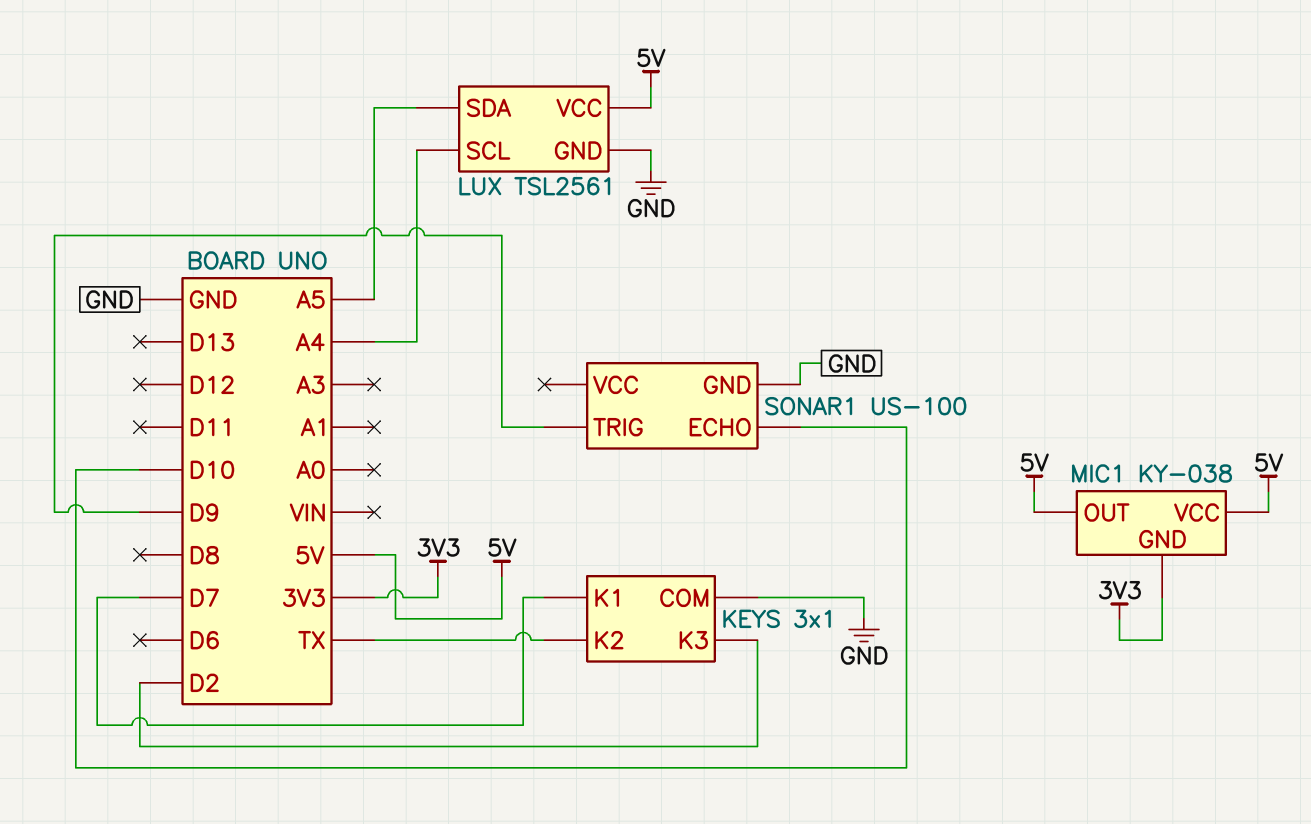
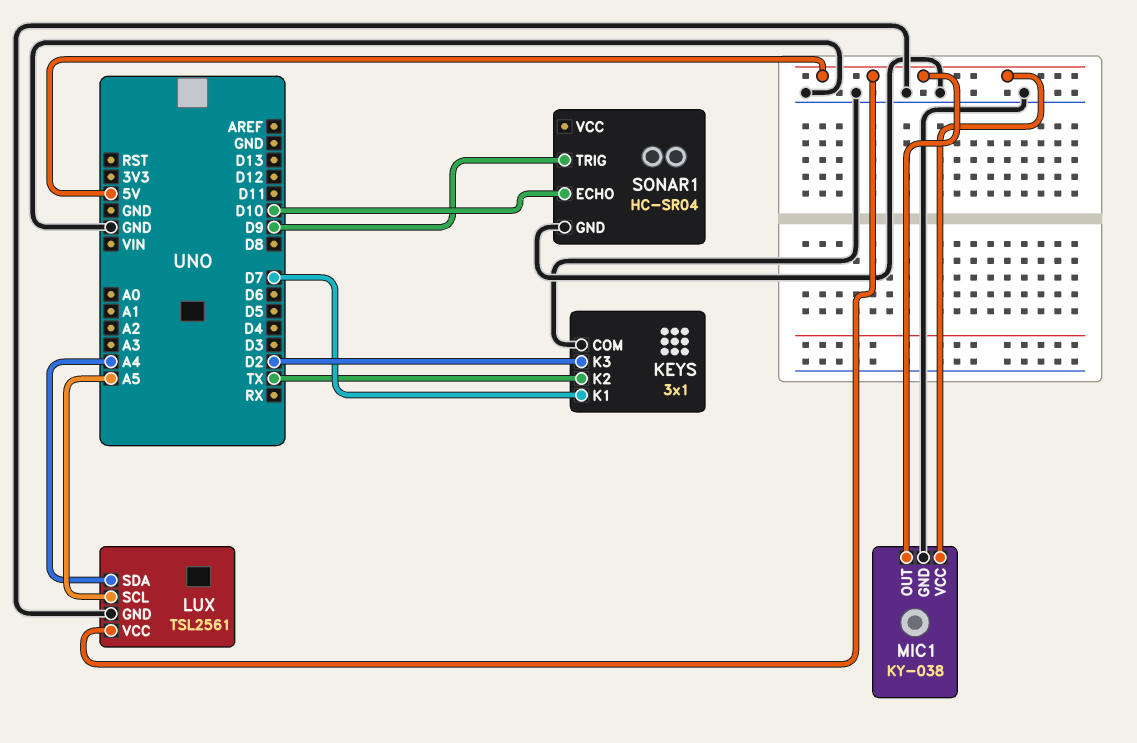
LUX pin SCL: A4 -> A5
LUX pin SDA: A5 -> A4
MIC1 pin GND: 3V3 -> GND
SONAR1: US-100 -> HC-SR04

